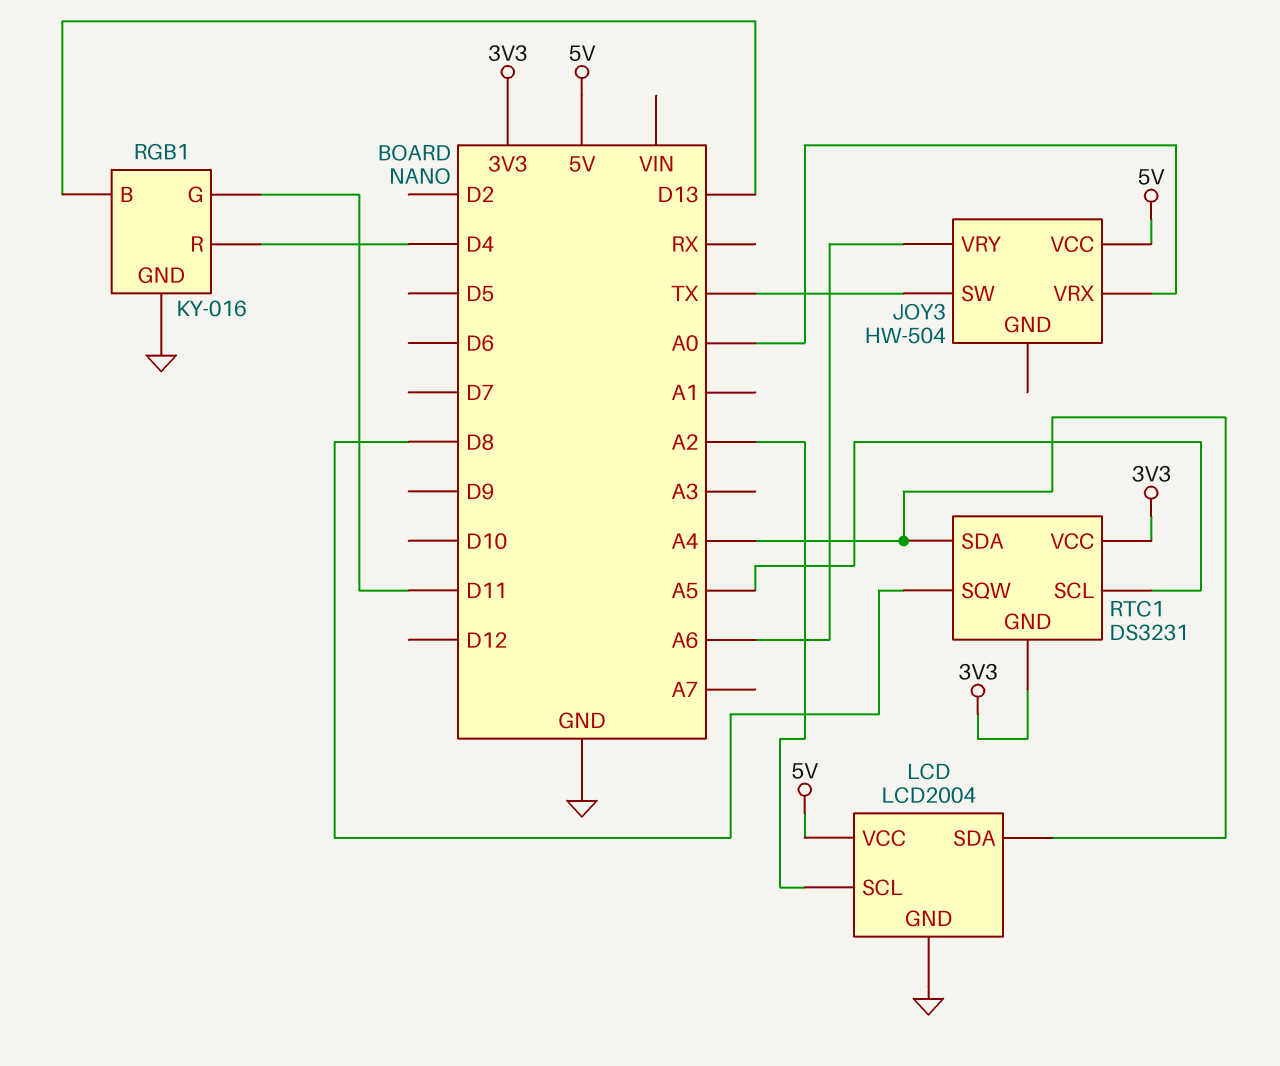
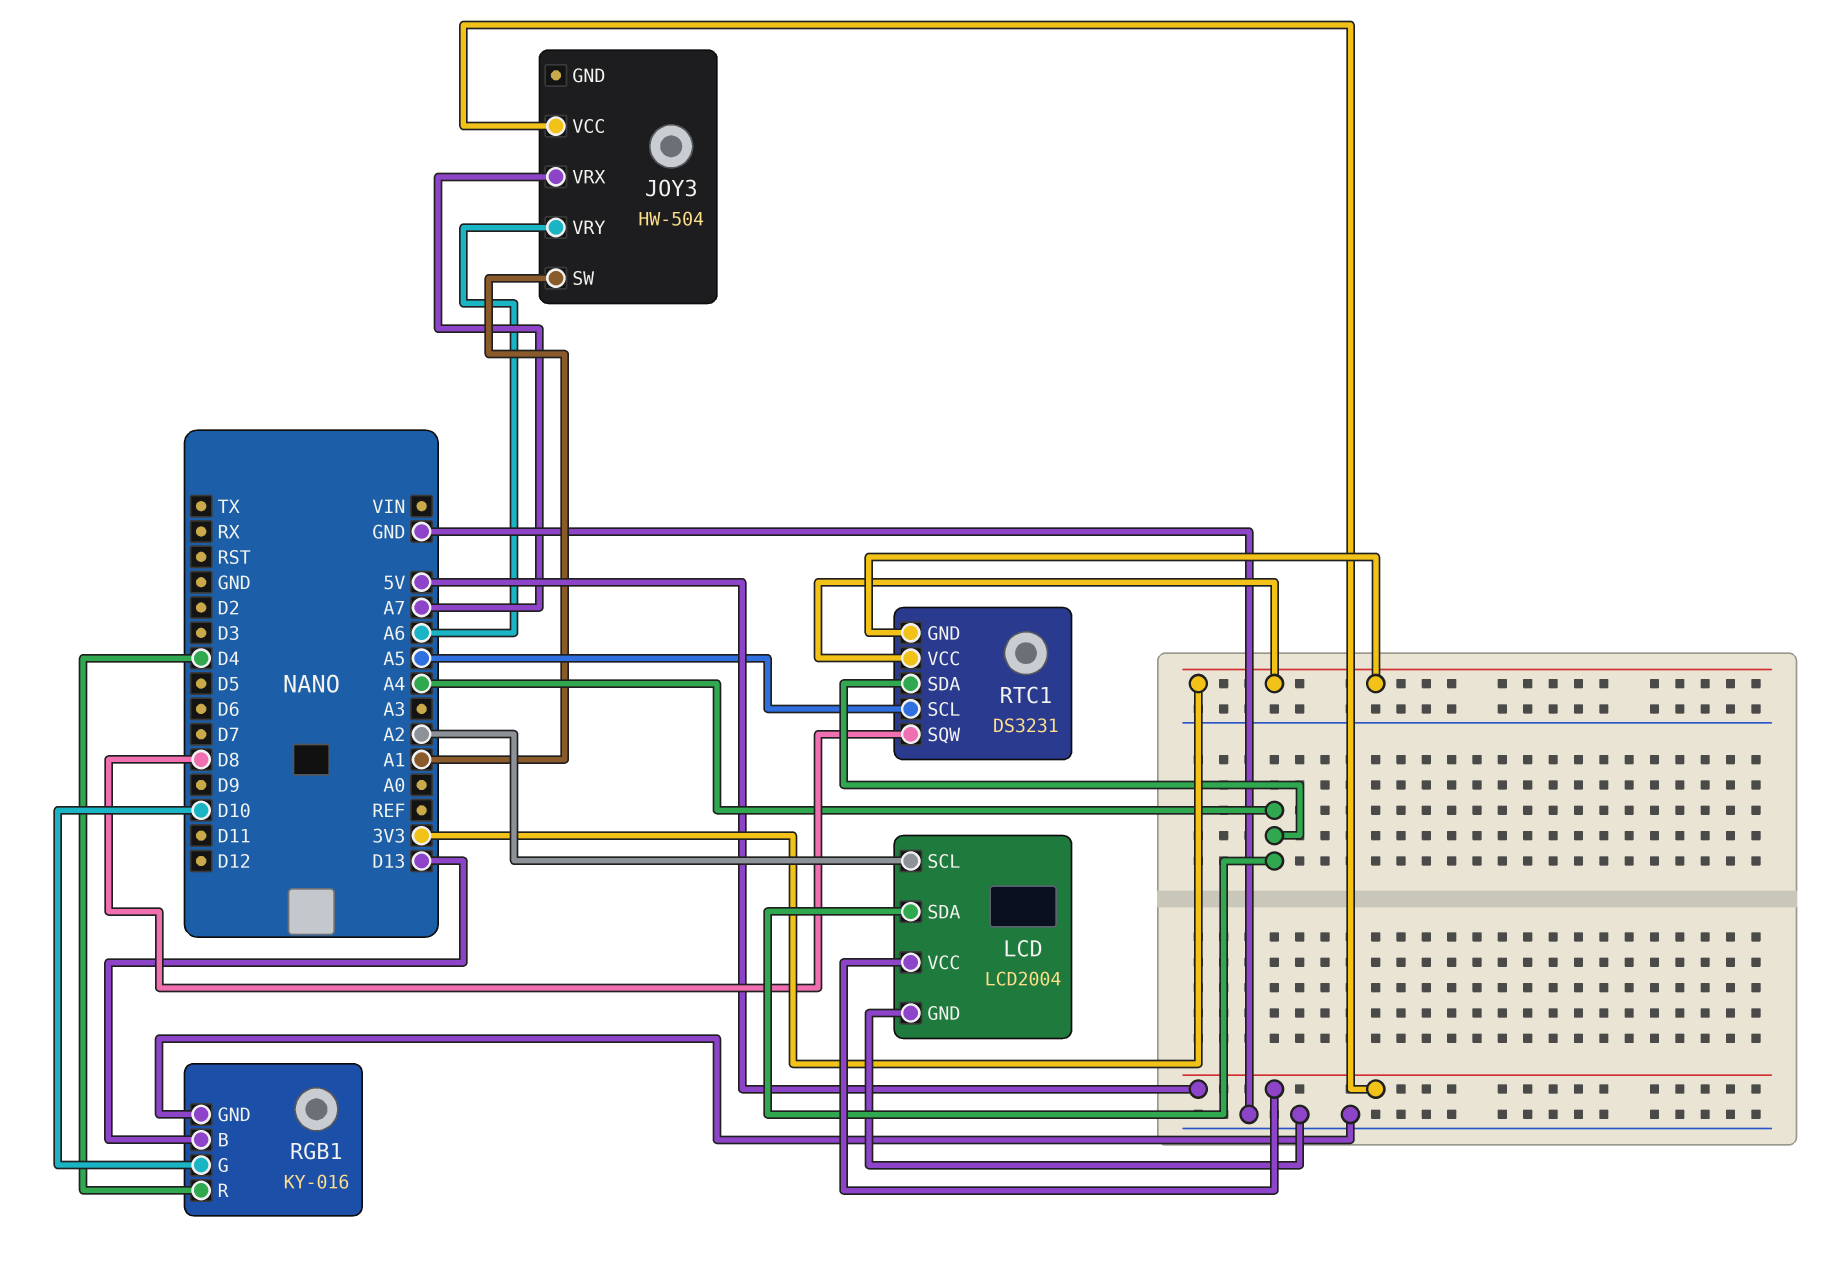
JOY3 pin SW: TX -> A1
JOY3 pin VRX: A0 -> A7
RGB1 pin G: D11 -> D10

